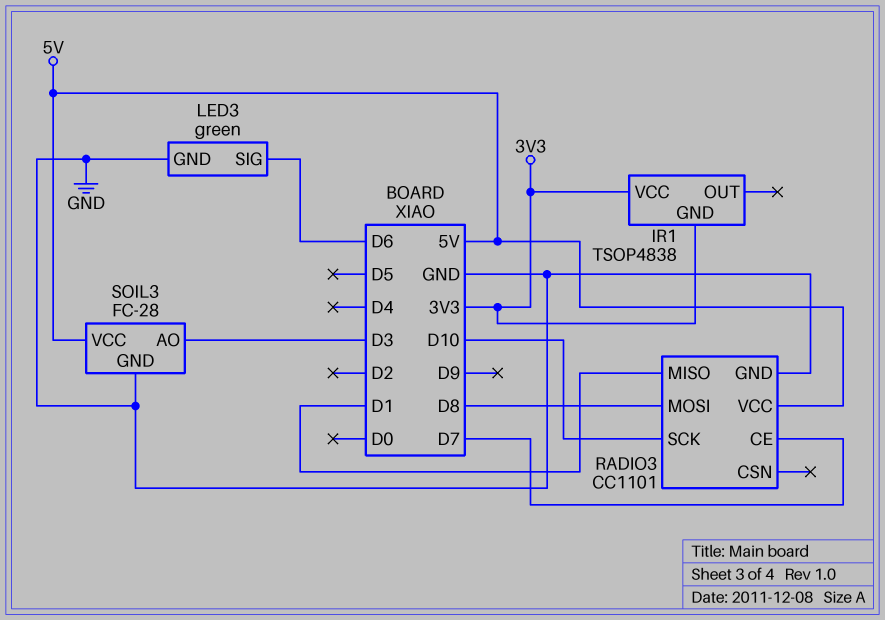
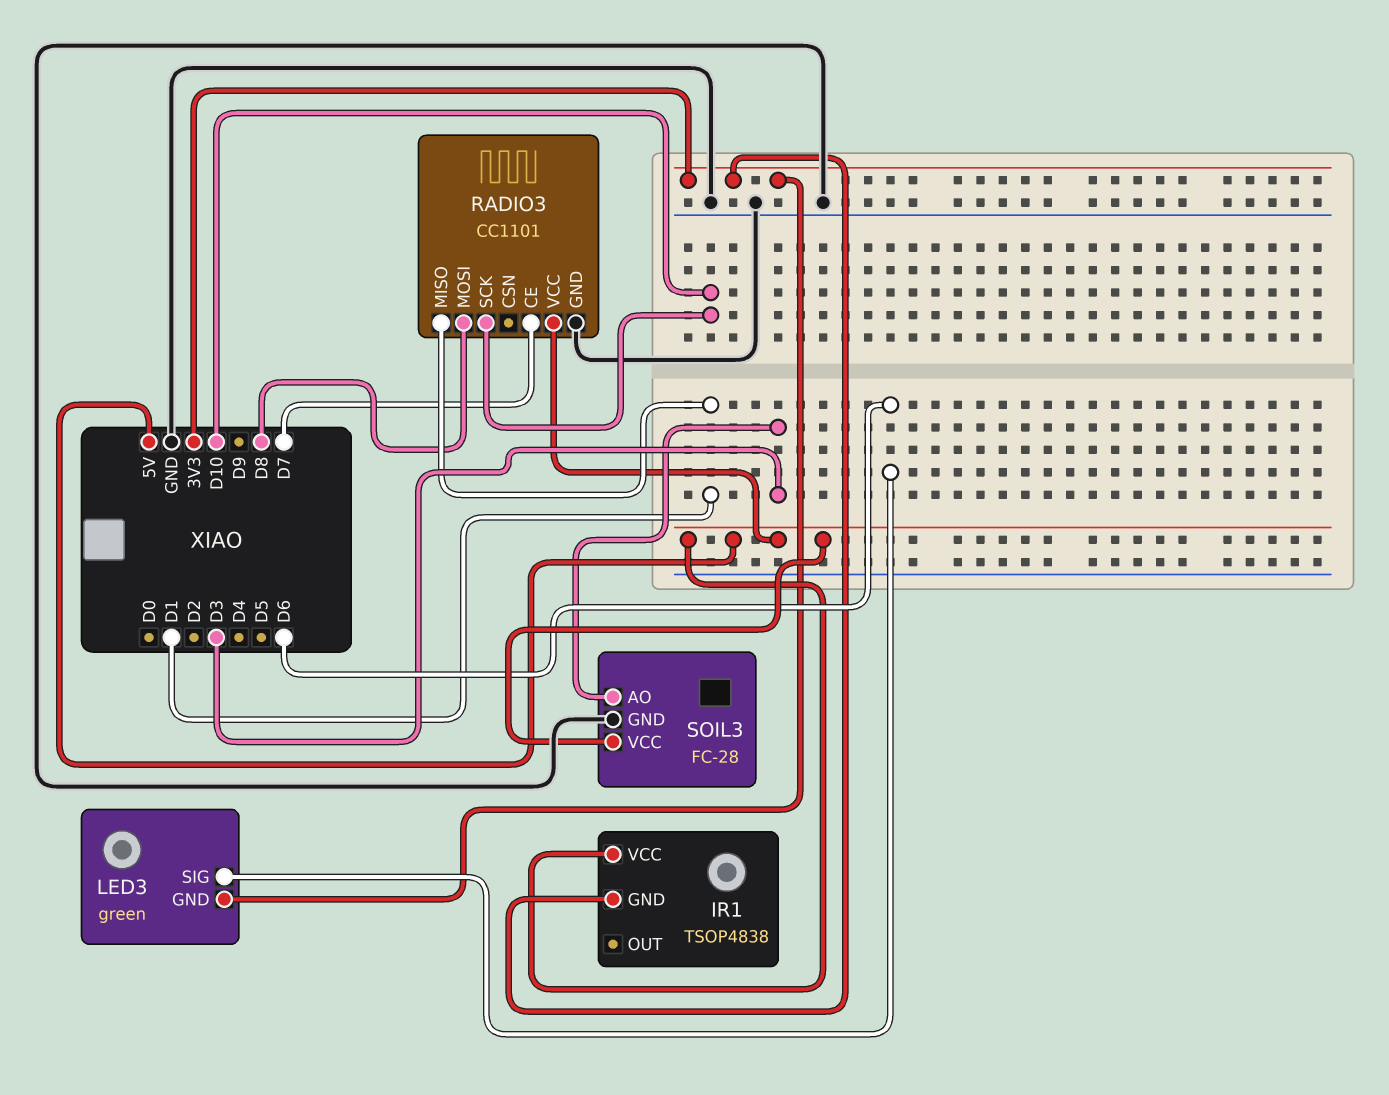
IR1 pin VCC: 3V3 -> 5V
LED3 pin GND: GND -> 3V3

